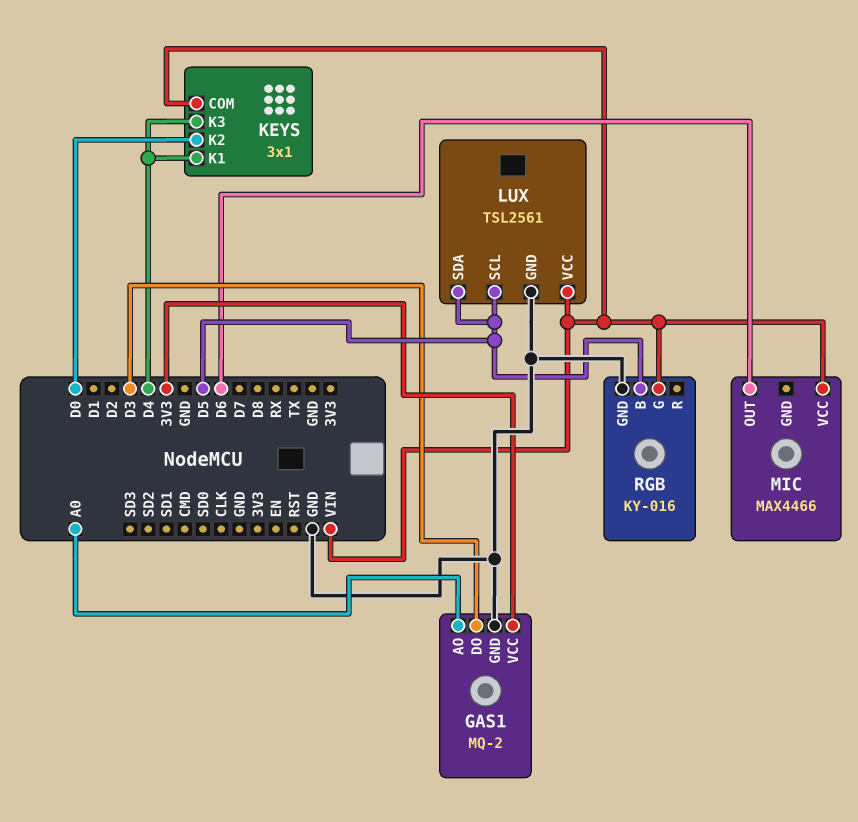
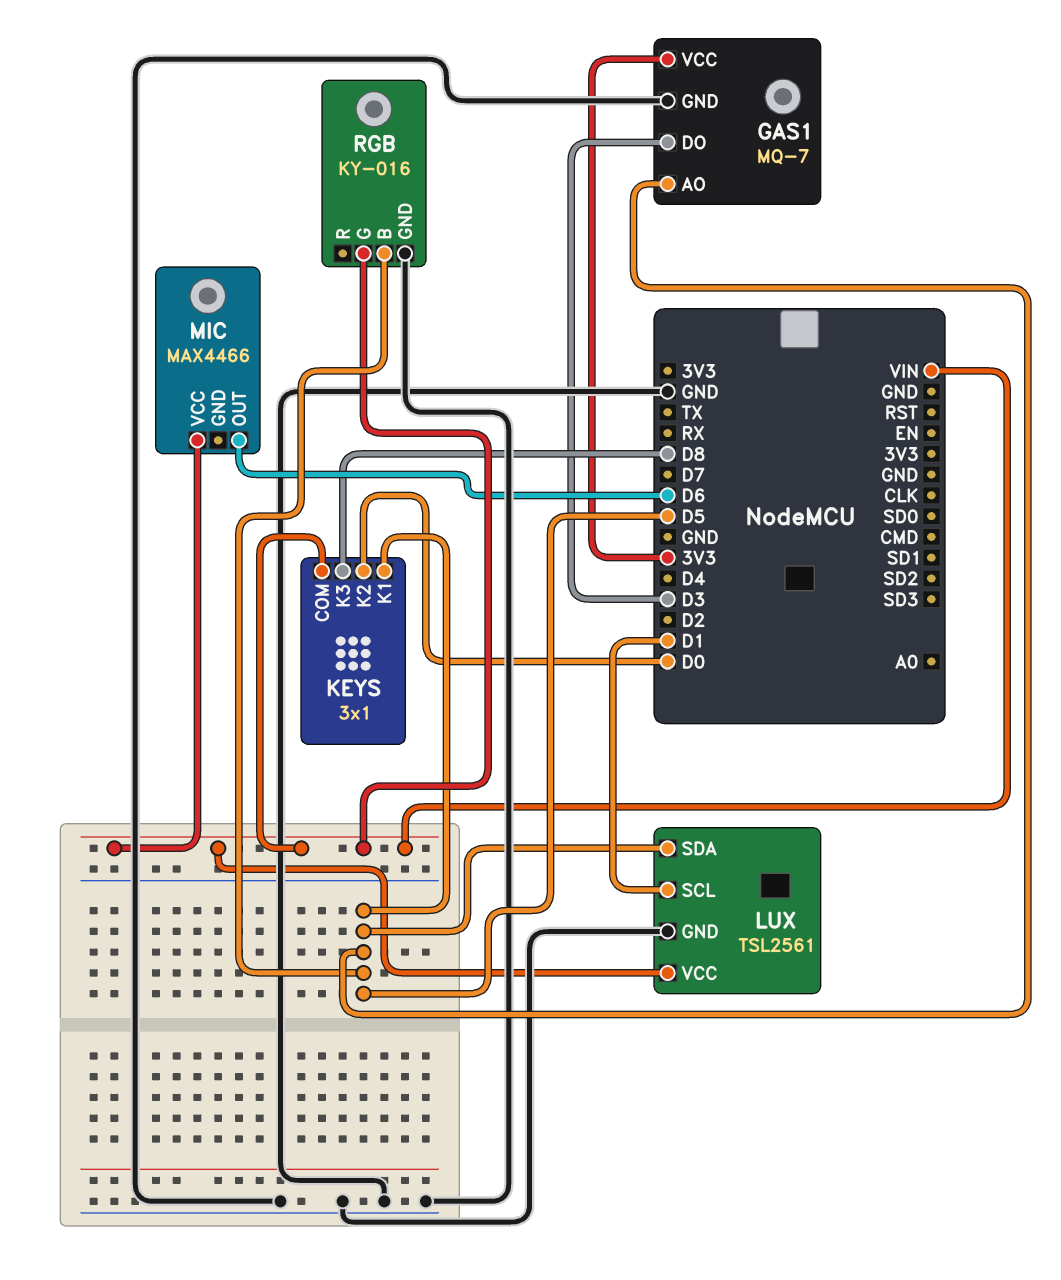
GAS1: MQ-2 -> MQ-7
GAS1 pin AO: A0 -> D5
KEYS pin K1: D4 -> D5
KEYS pin K3: D4 -> D8
LUX pin SCL: D5 -> D1

